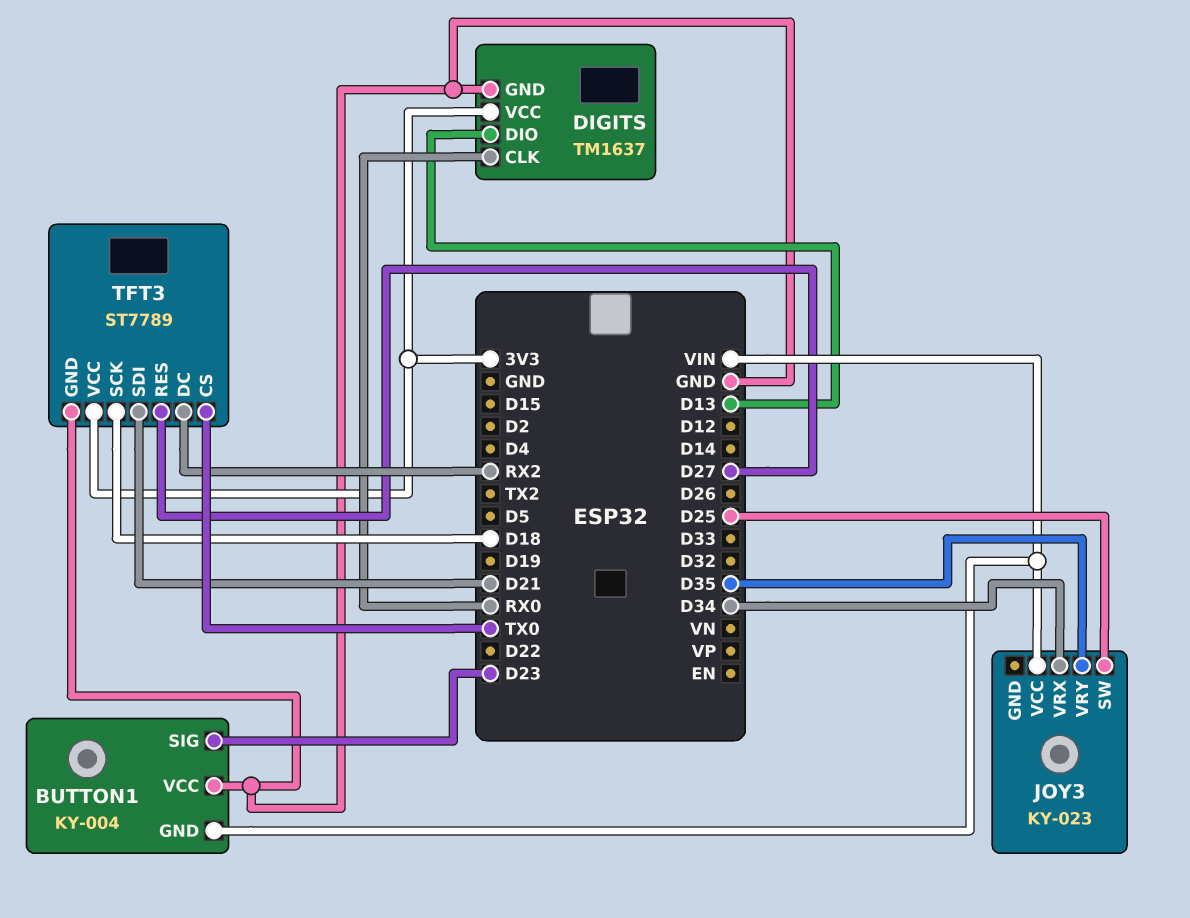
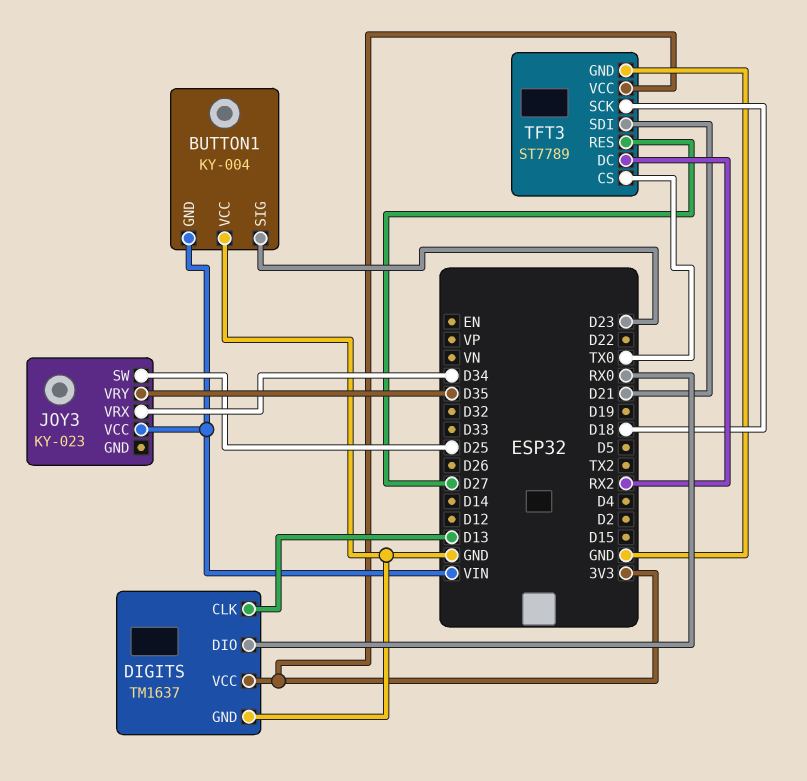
DIGITS pin CLK: RX0 -> D13
DIGITS pin DIO: D13 -> RX0

